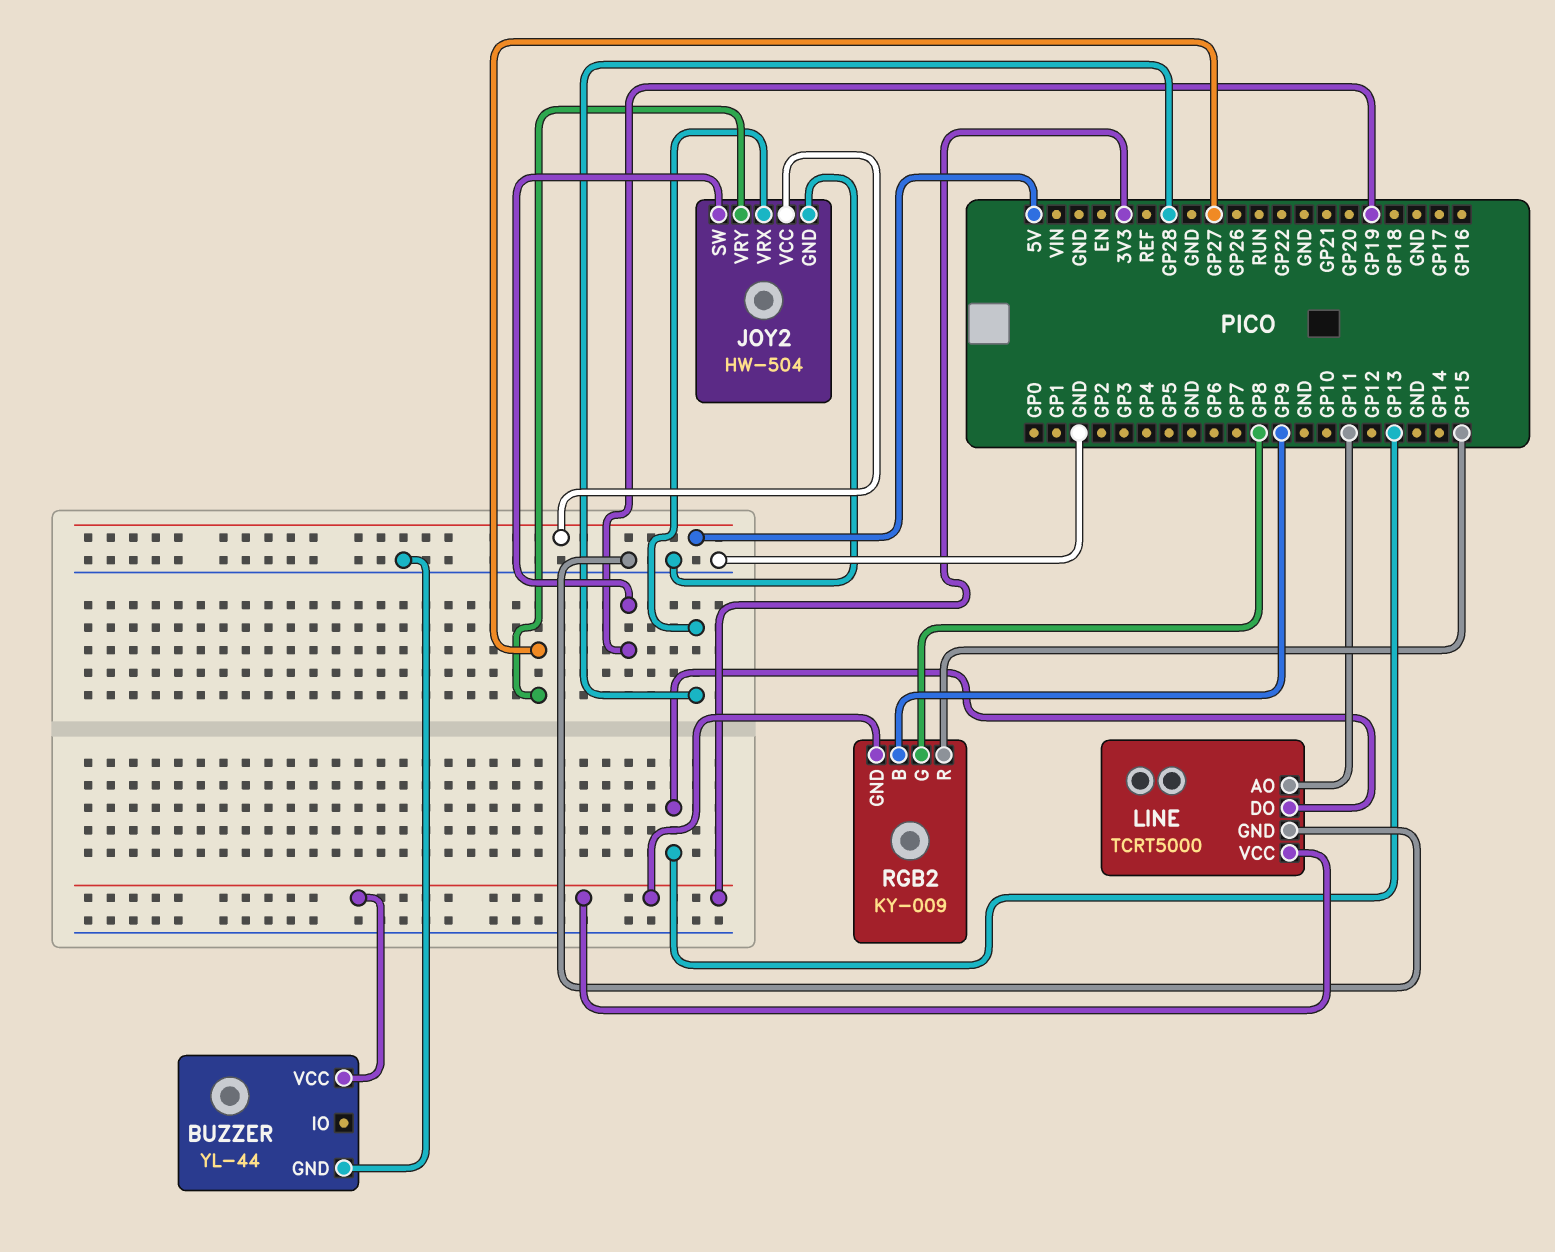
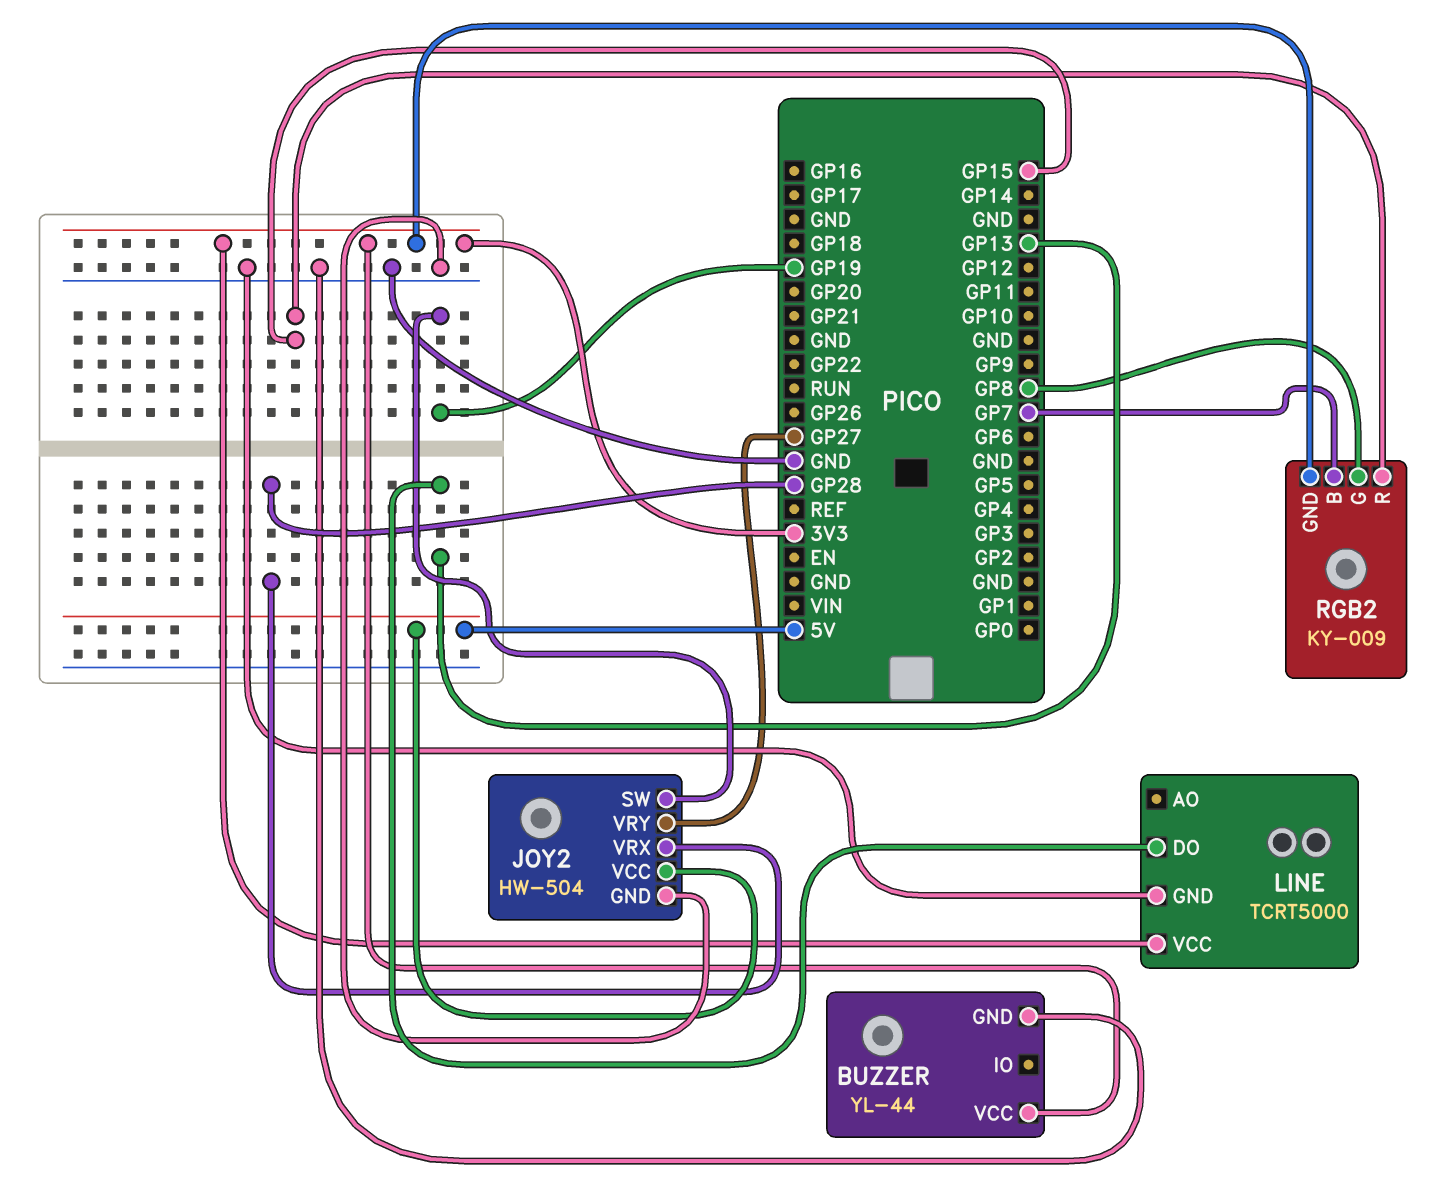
LINE pin AO: GP11 -> none
RGB2 pin B: GP9 -> GP7

